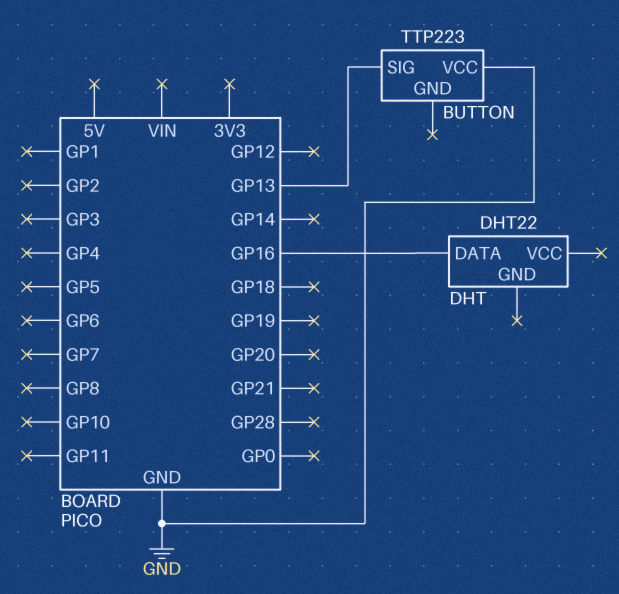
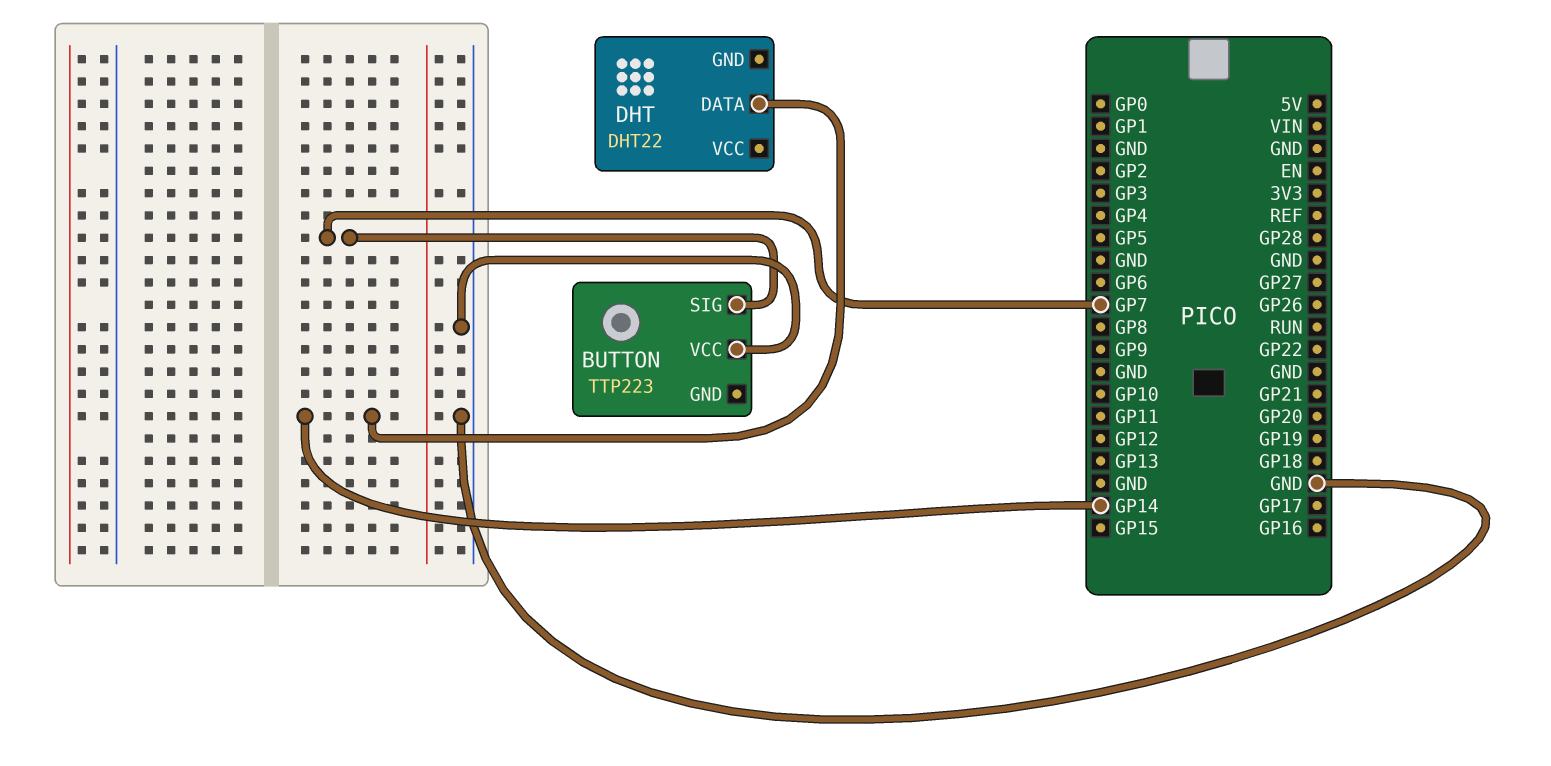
BUTTON pin SIG: GP13 -> GP7
DHT pin DATA: GP16 -> GP14

